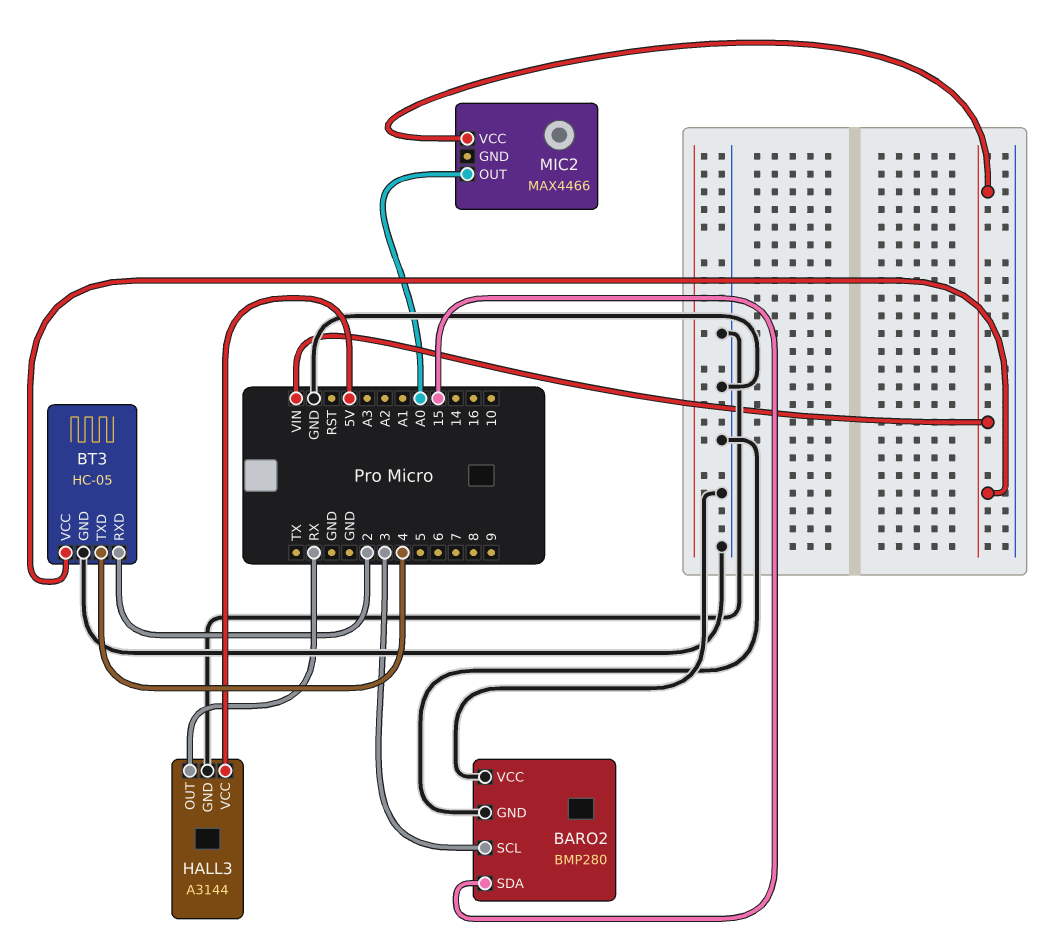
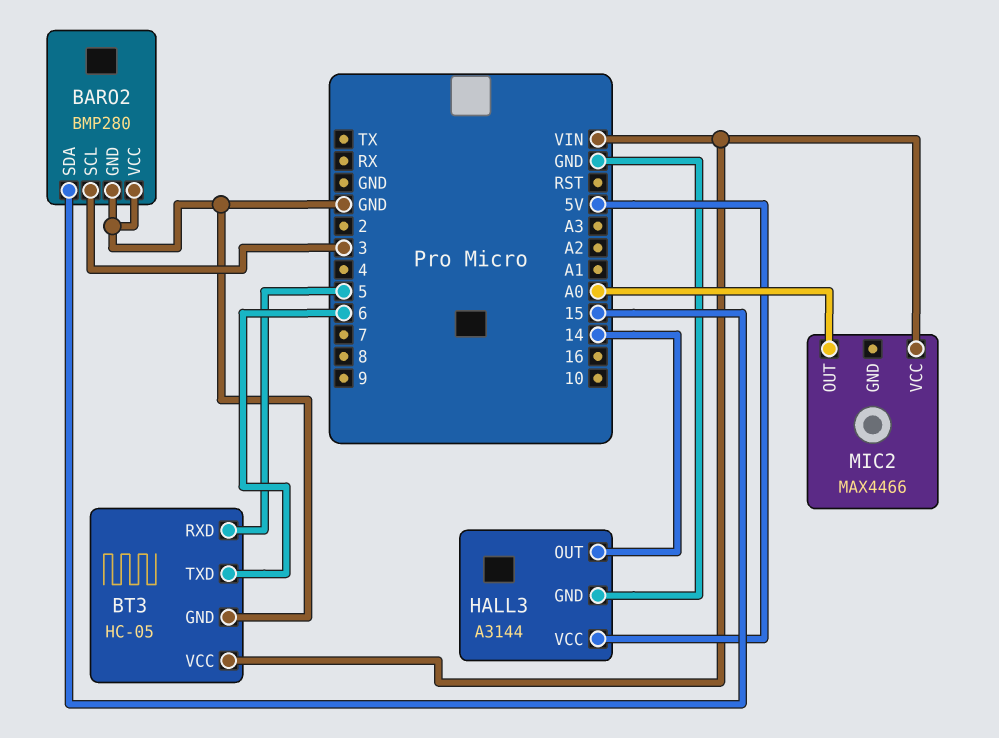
BT3 pin RXD: 2 -> 5
BT3 pin TXD: 4 -> 6
HALL3 pin OUT: RX -> 14

